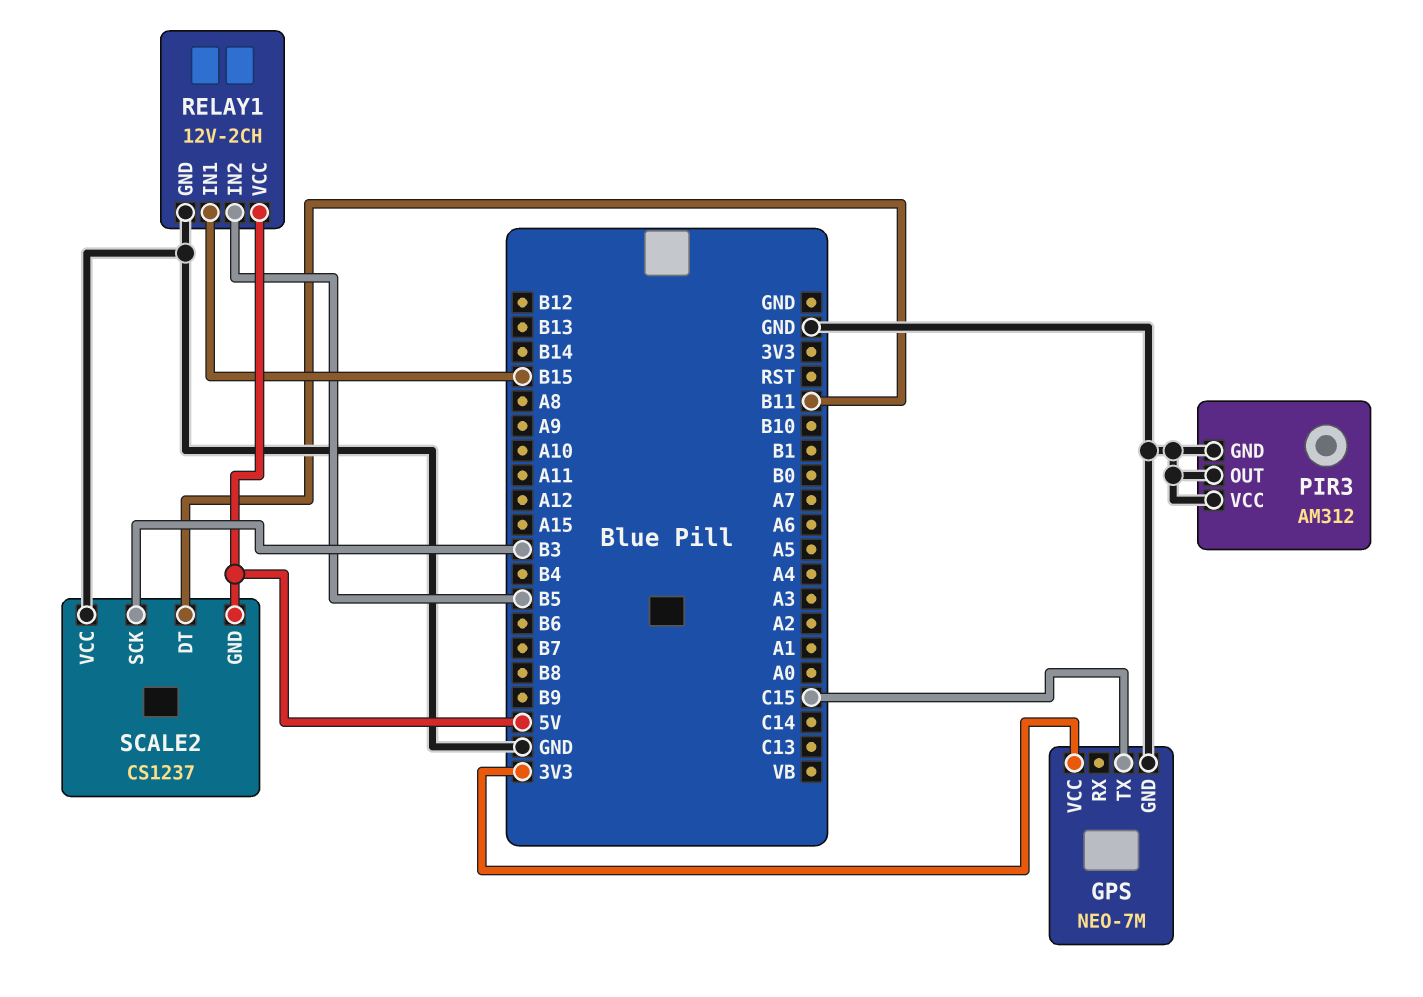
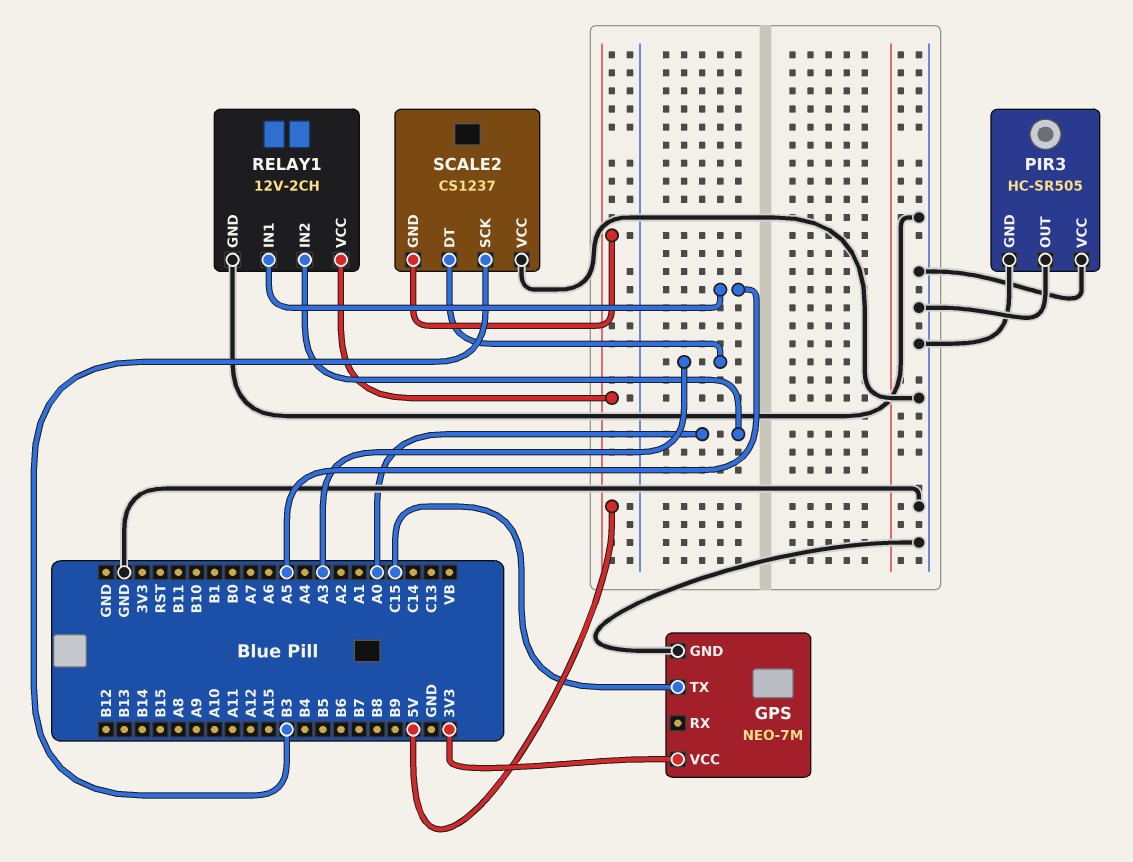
PIR3: AM312 -> HC-SR505
RELAY1 pin IN1: B15 -> A5
RELAY1 pin IN2: B5 -> A0
SCALE2 pin DT: B11 -> A3

